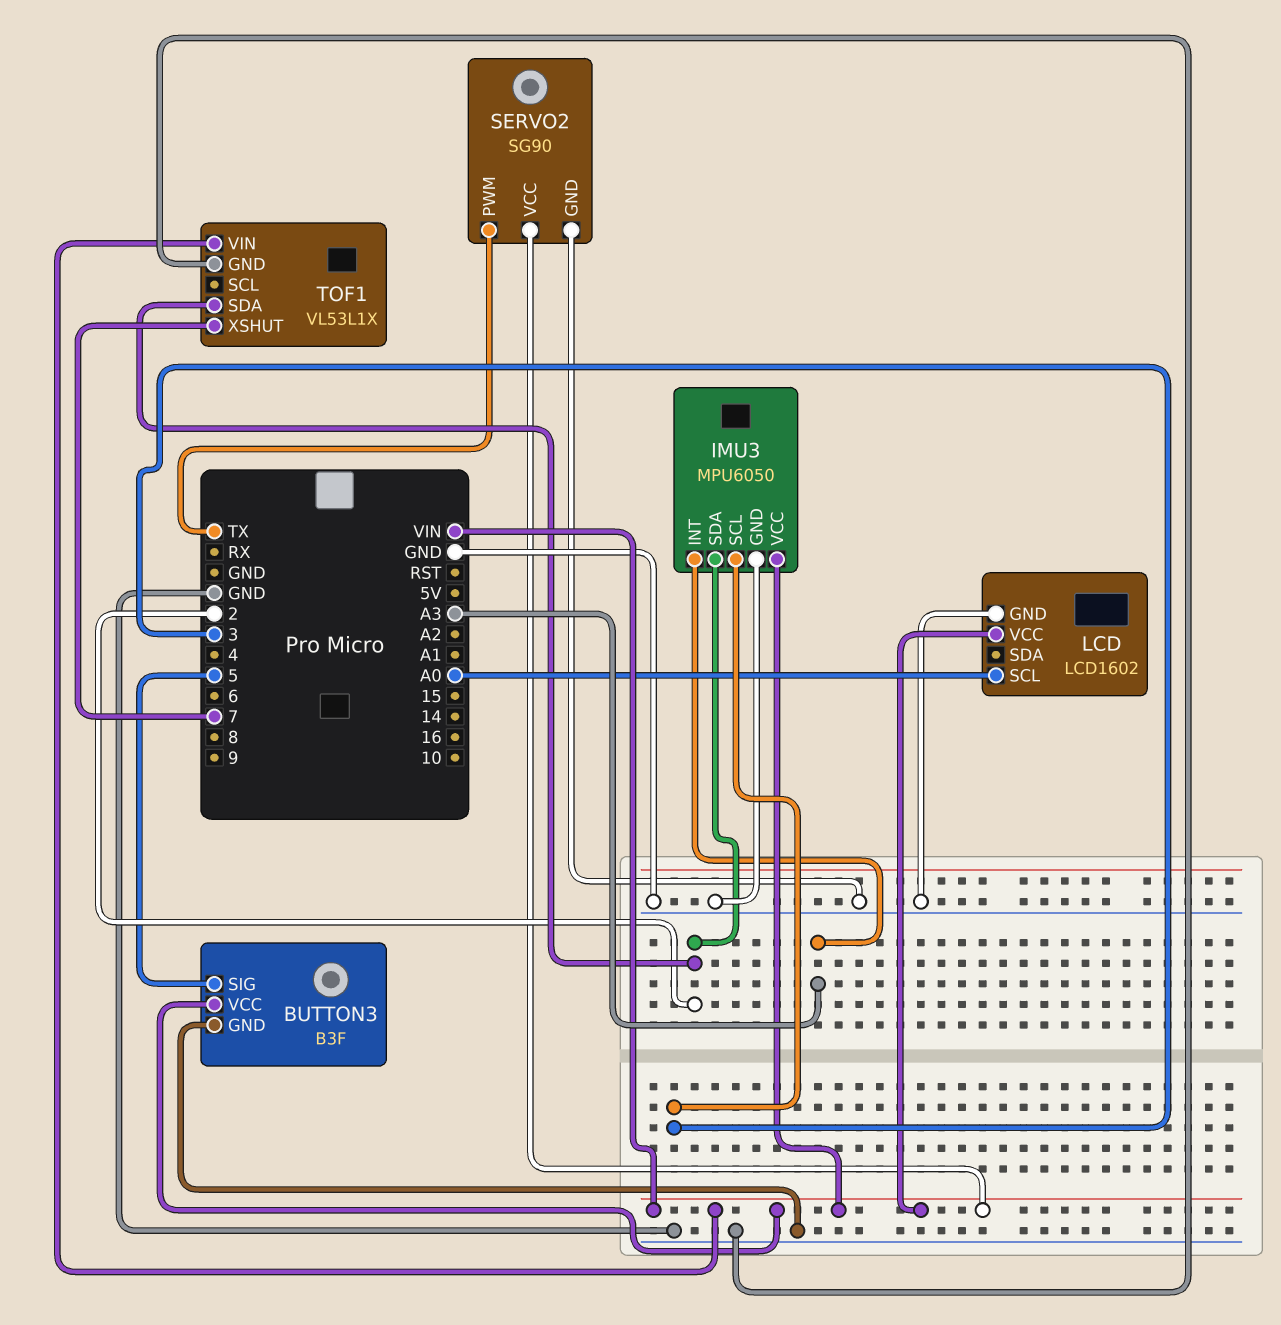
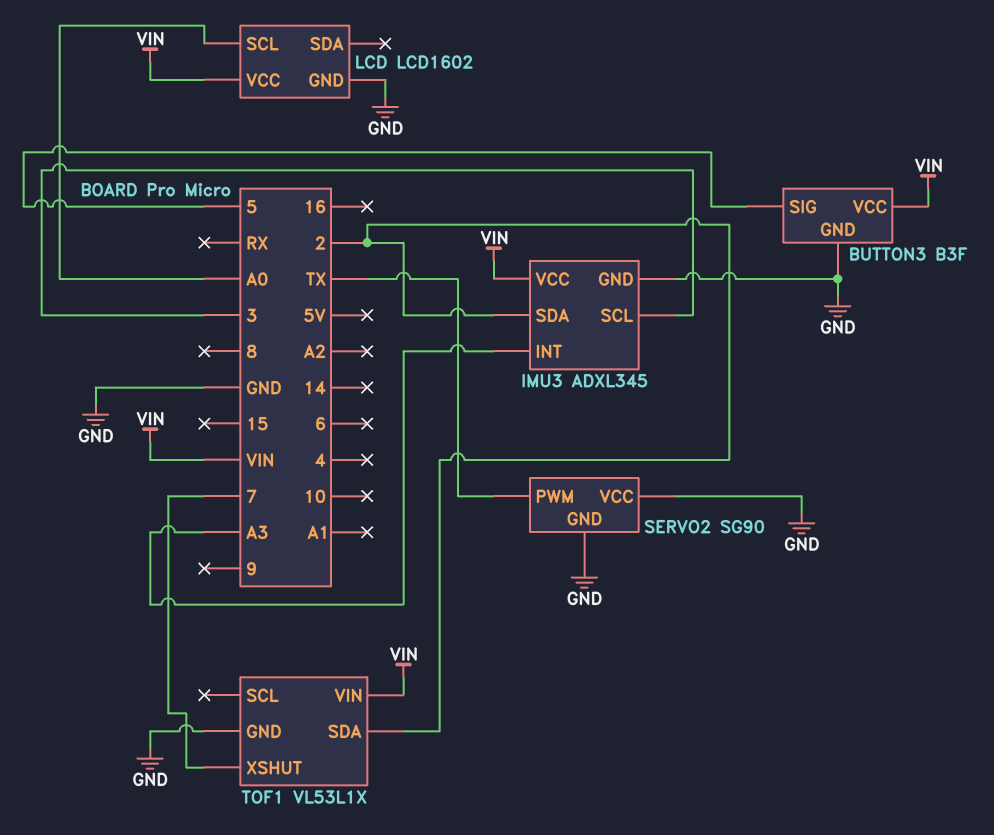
IMU3: MPU6050 -> ADXL345
SERVO2 pin VCC: VIN -> GND

